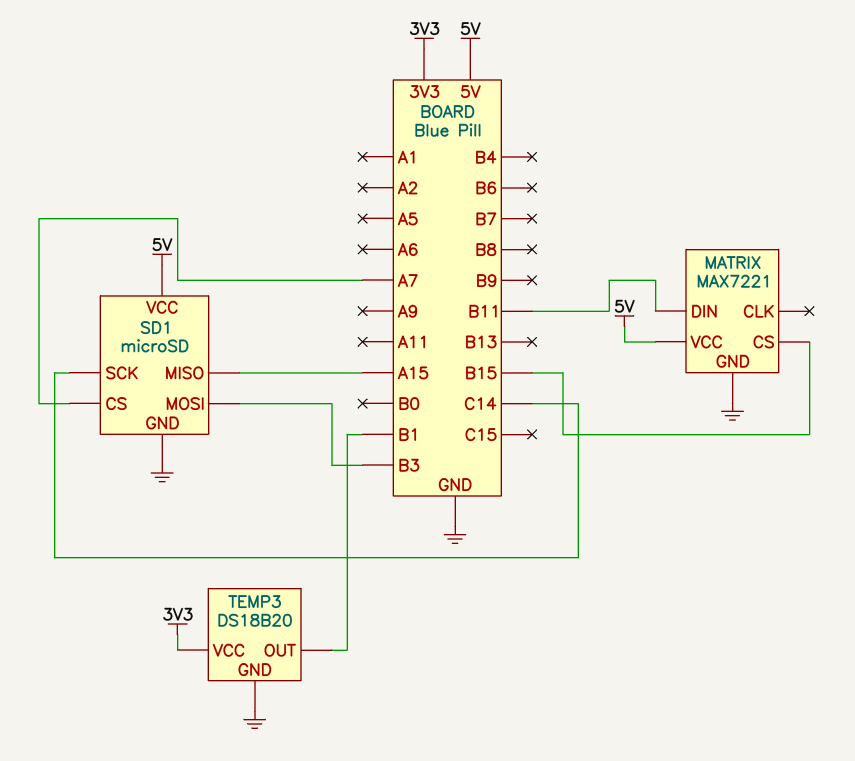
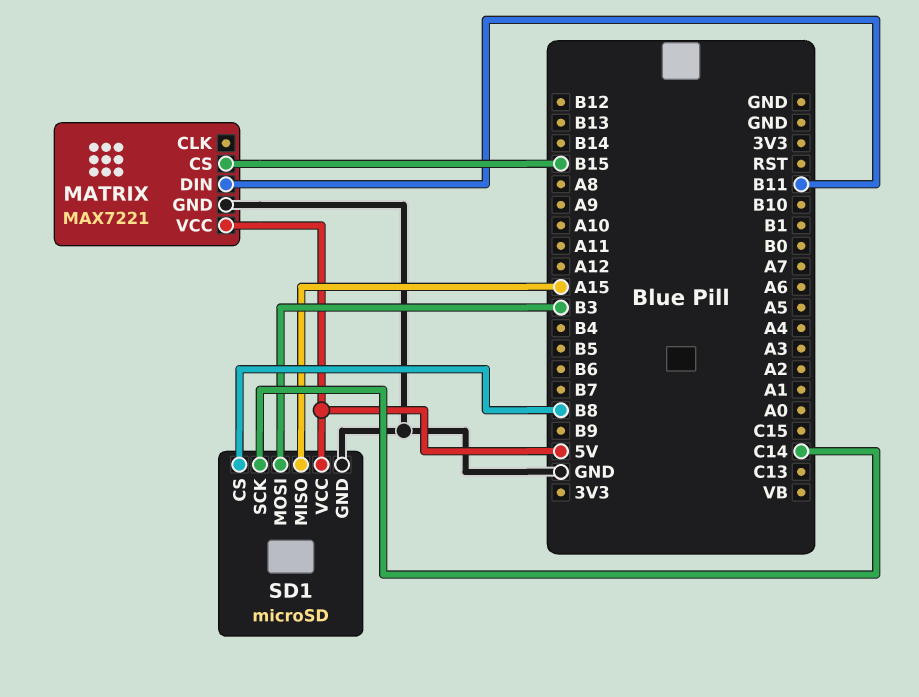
SD1 pin CS: A7 -> B8
TEMP3: DS18B20 -> none
TEMP3 pin GND: GND -> none
TEMP3 pin OUT: B1 -> none
TEMP3 pin VCC: 3V3 -> none

